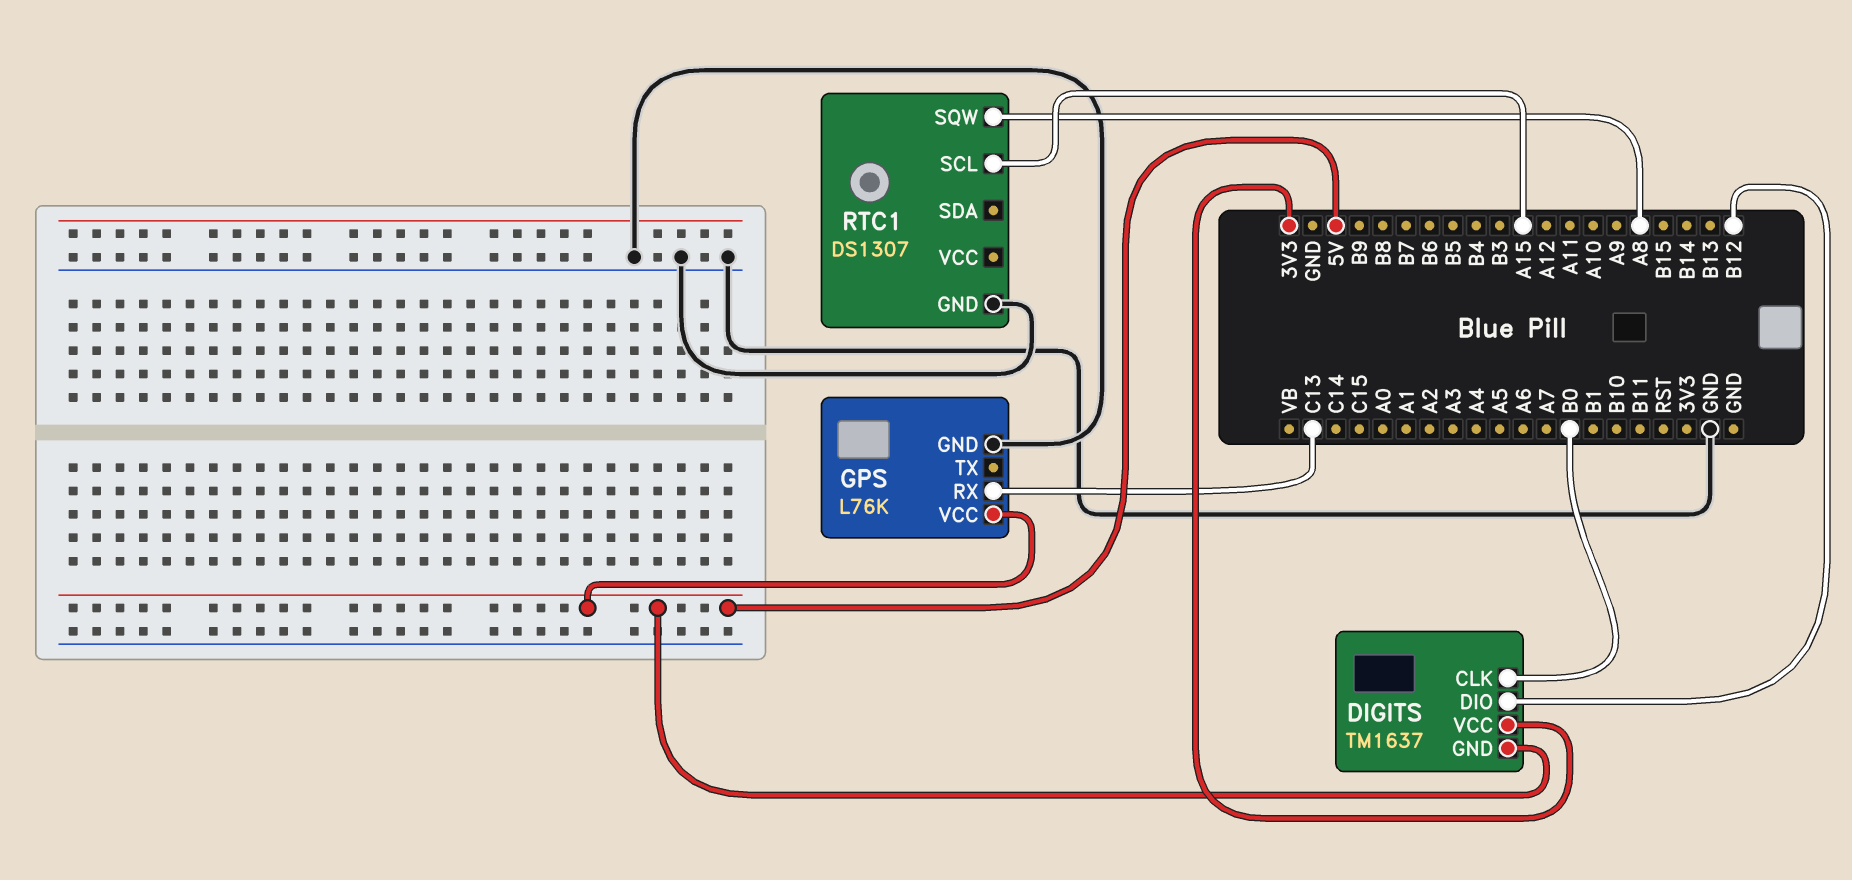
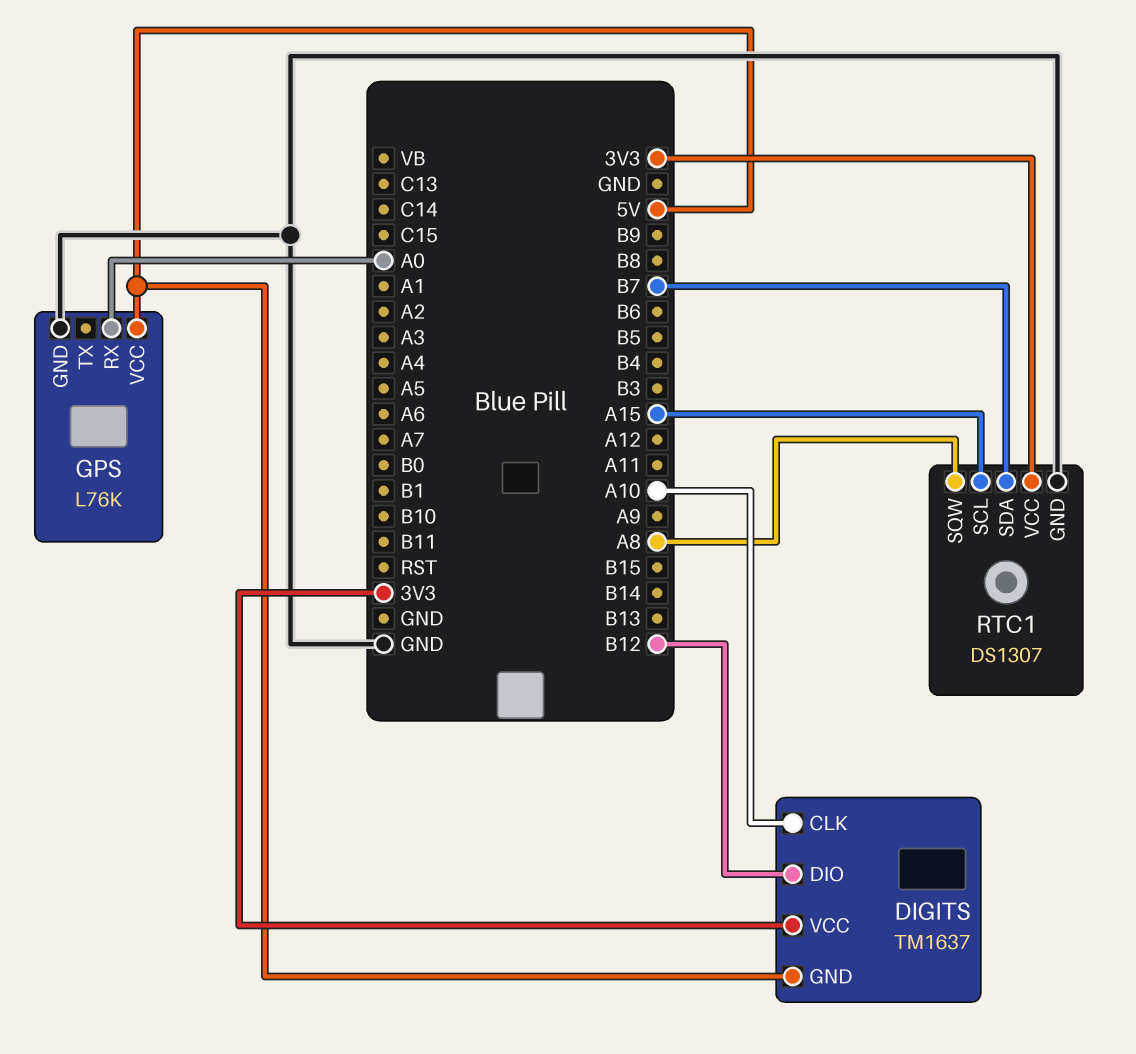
DIGITS pin CLK: B0 -> A10
GPS pin RX: C13 -> A0
RTC1 pin SDA: none -> B7
RTC1 pin VCC: none -> 3V3

